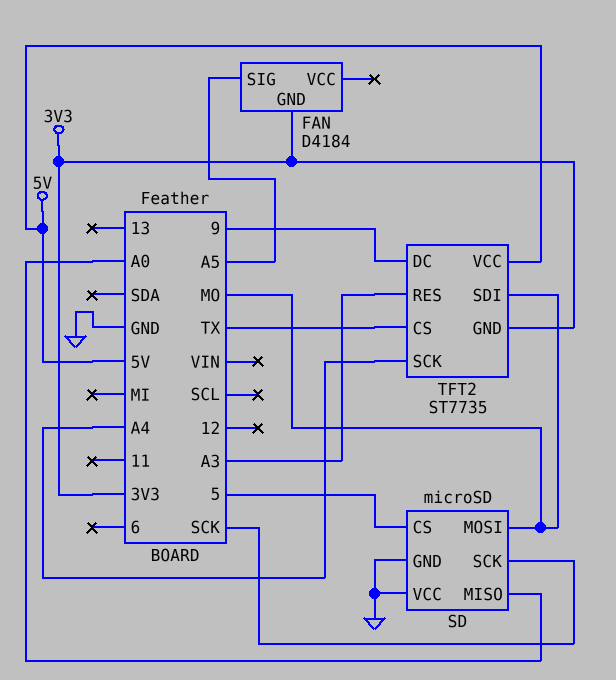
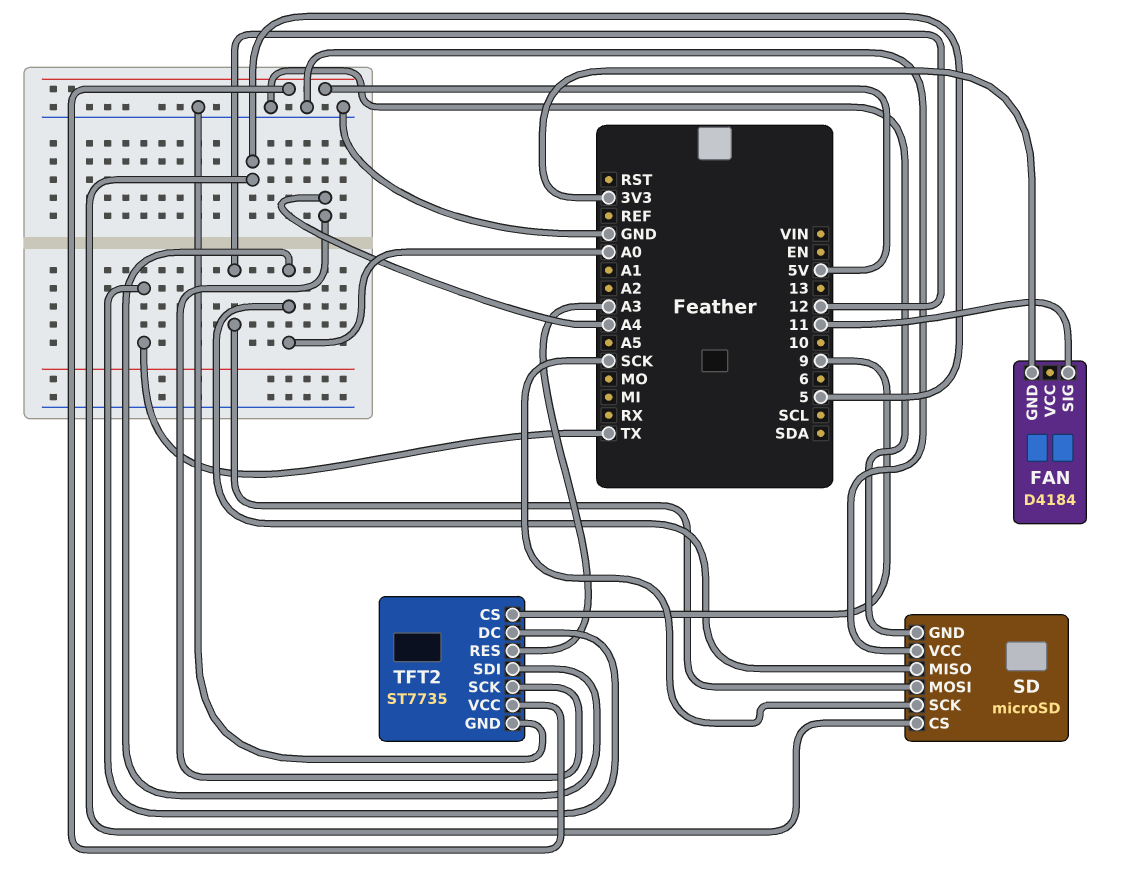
FAN pin SIG: A5 -> 11
SD pin MOSI: MO -> 12
TFT2 pin CS: TX -> 9
TFT2 pin DC: 9 -> TX
TFT2 pin GND: 3V3 -> GND
TFT2 pin SDI: MO -> A0

